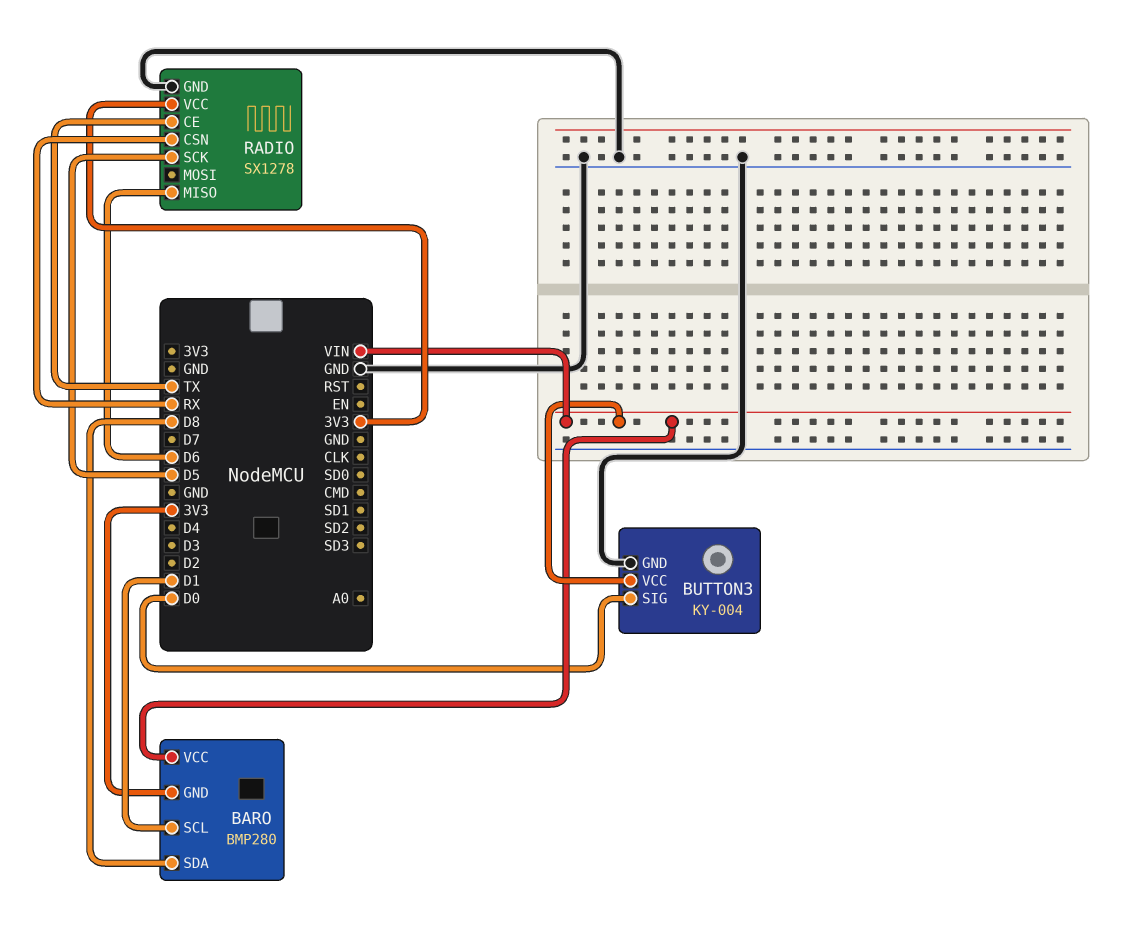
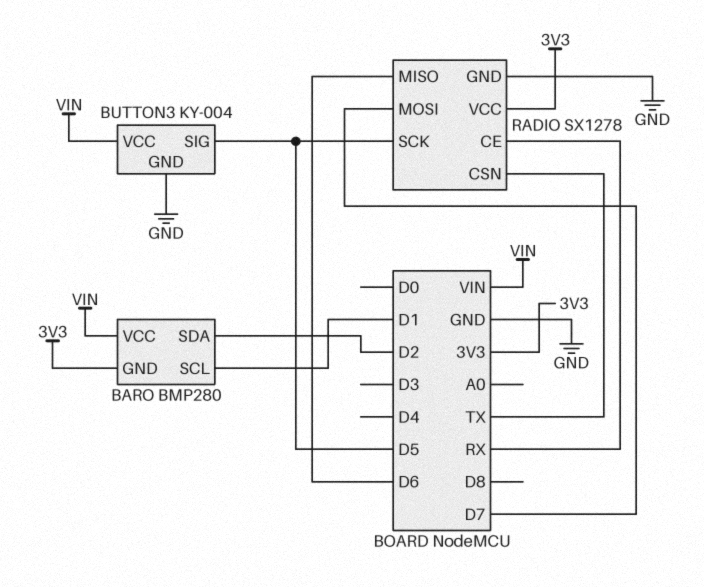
BARO pin SDA: D8 -> D2
BUTTON3 pin SIG: D0 -> D5
RADIO pin CE: TX -> RX
RADIO pin CSN: RX -> TX
RADIO pin MOSI: none -> D7

